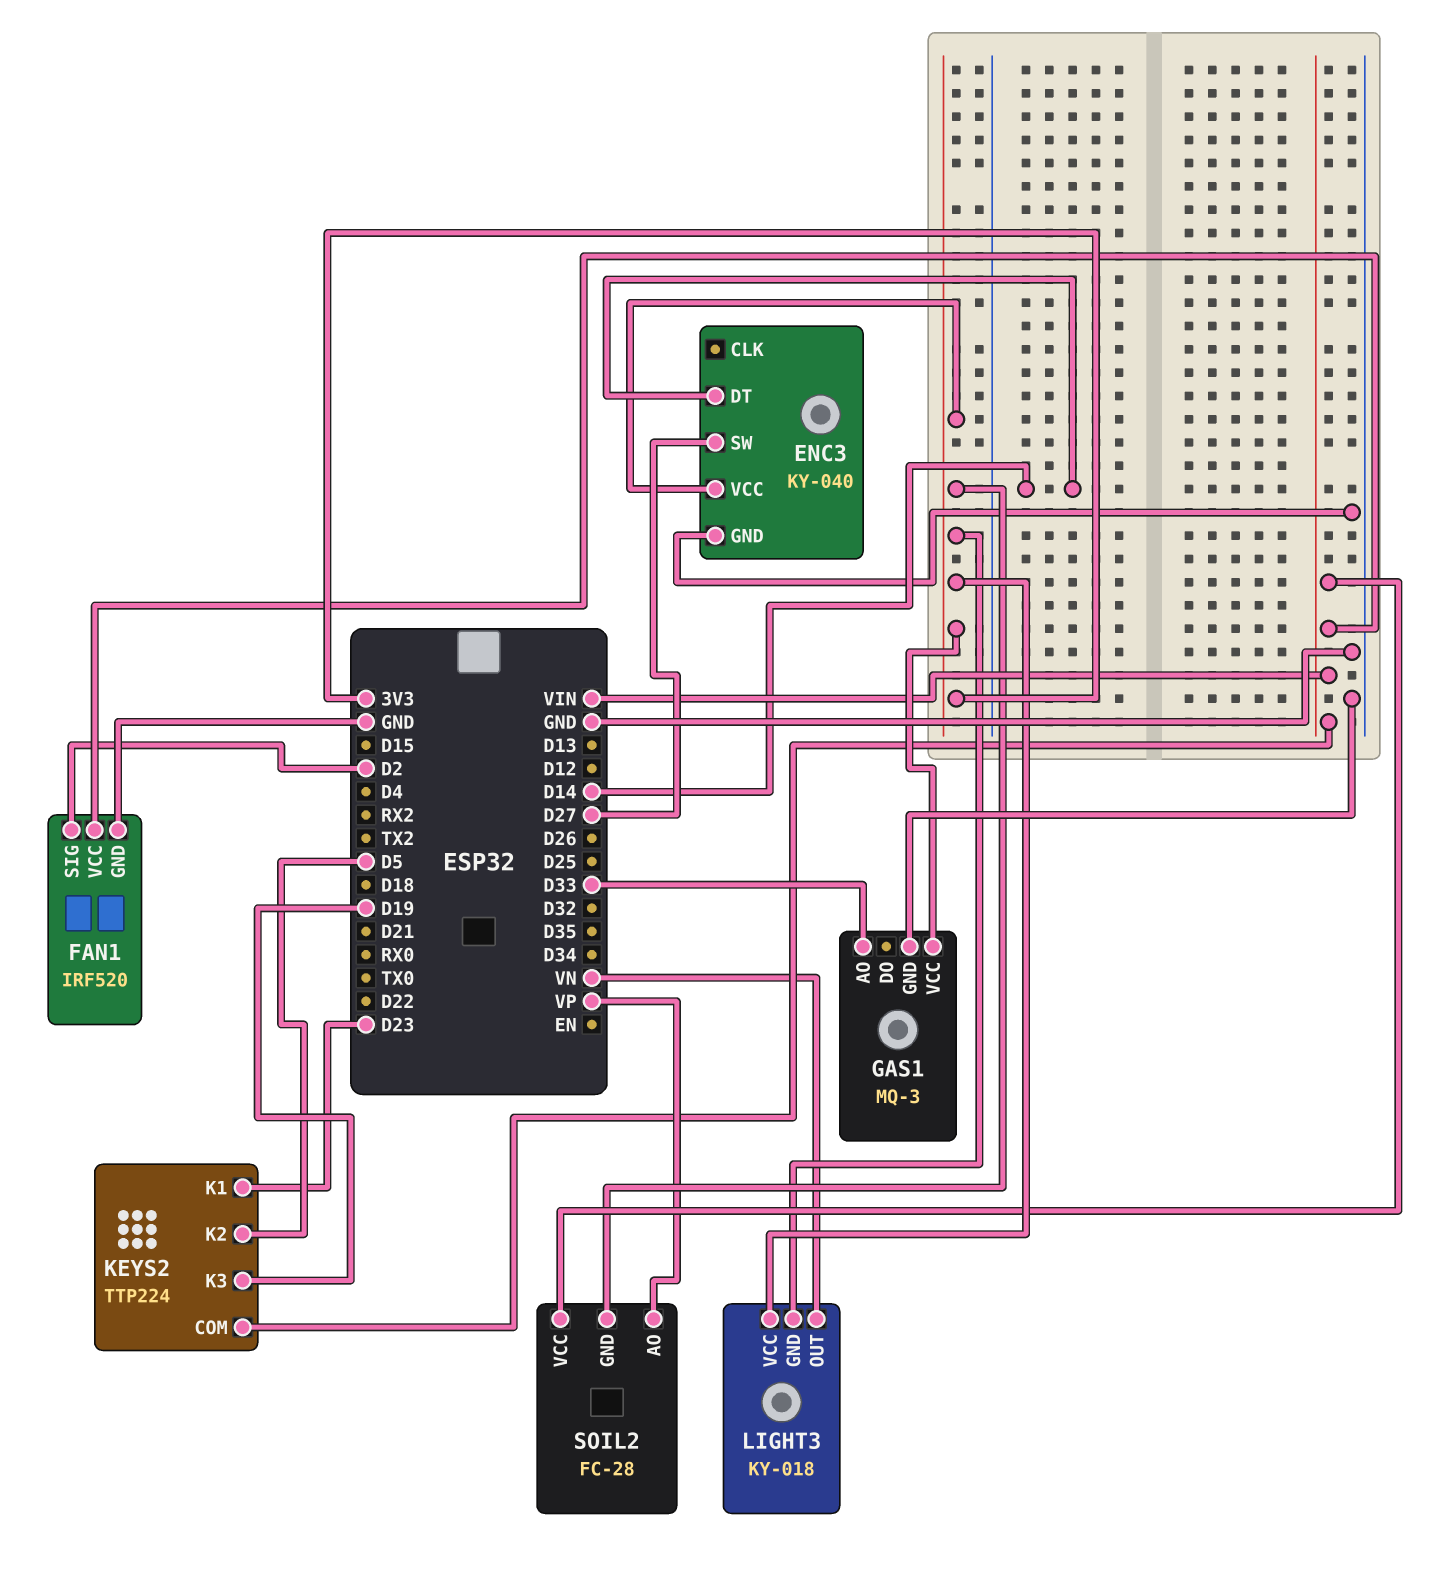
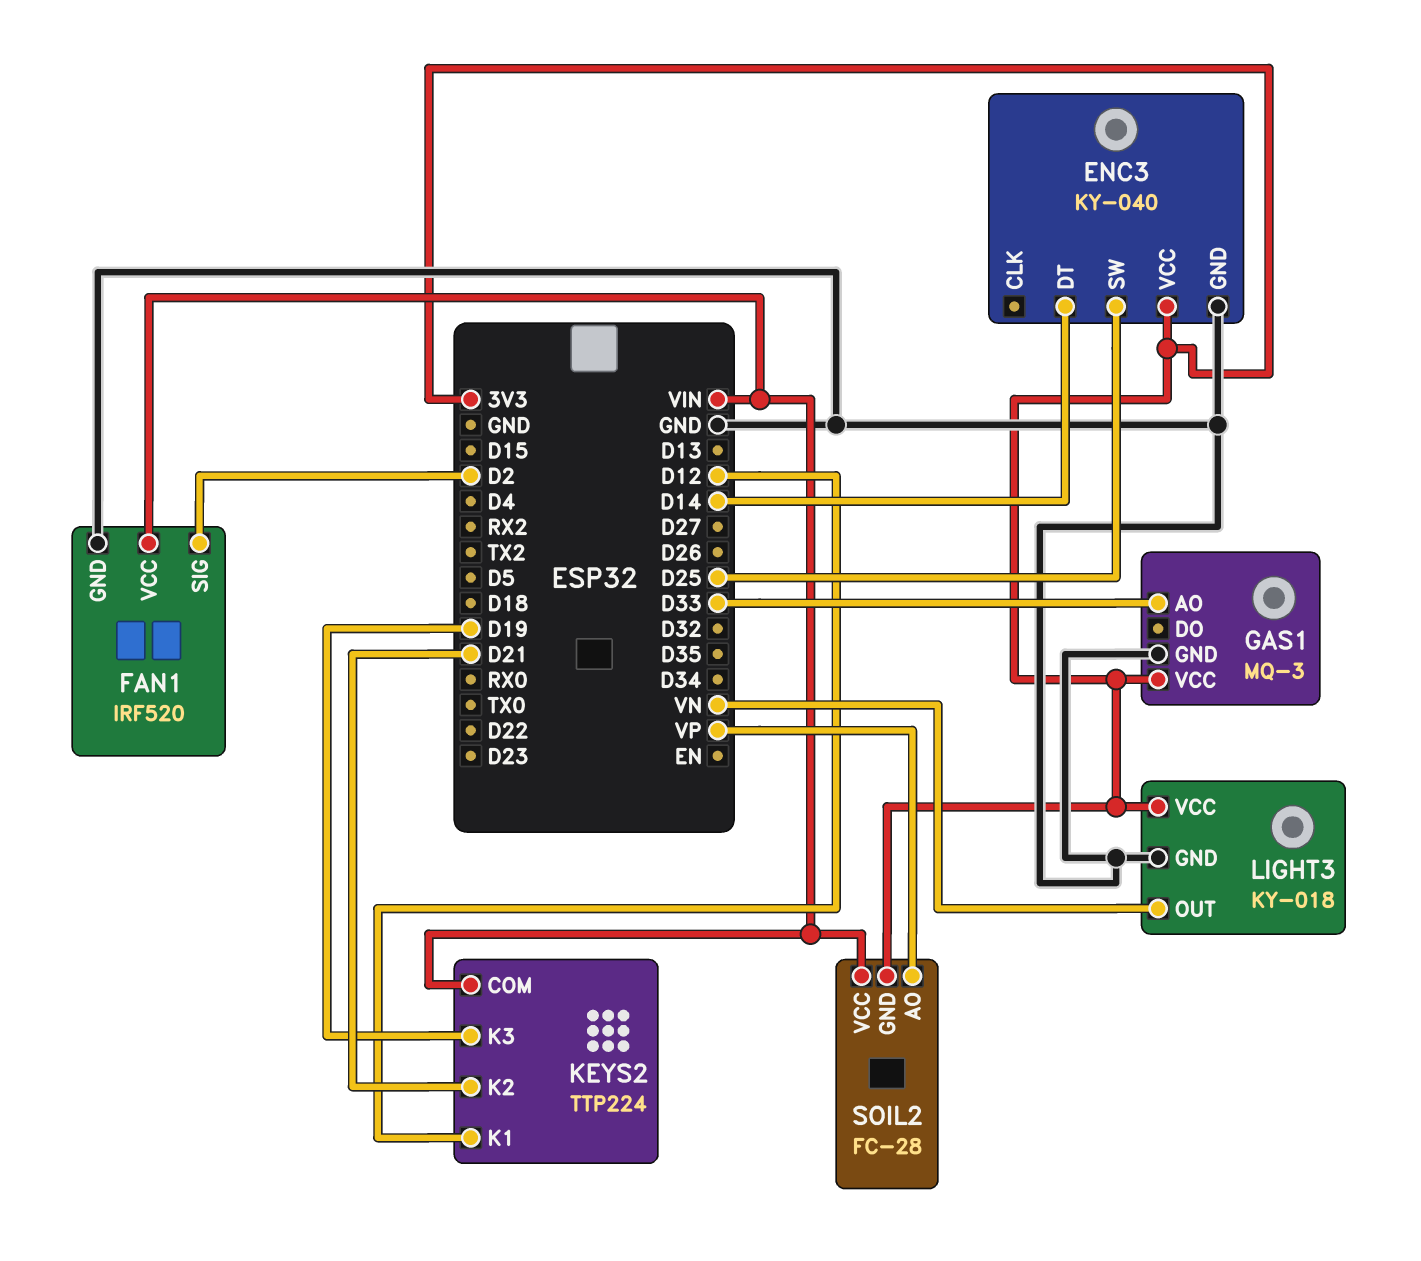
ENC3 pin SW: D27 -> D25
KEYS2 pin K1: D23 -> D12
KEYS2 pin K2: D5 -> D21
LIGHT3 pin GND: 3V3 -> GND

